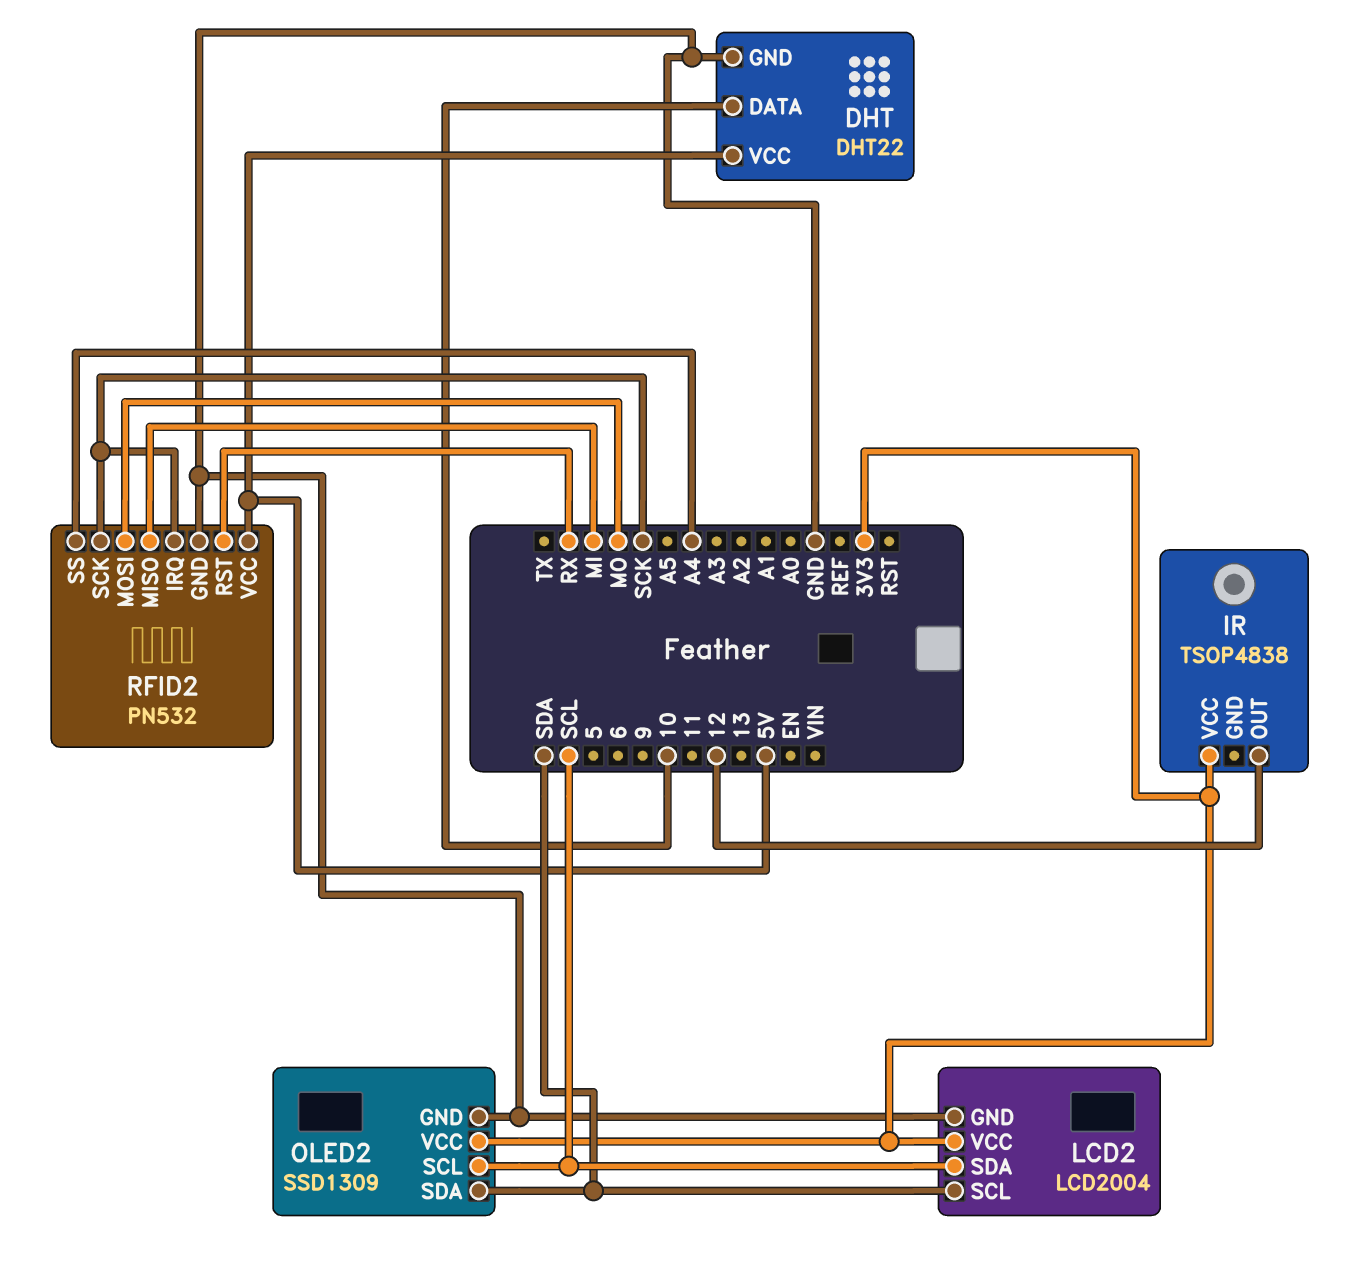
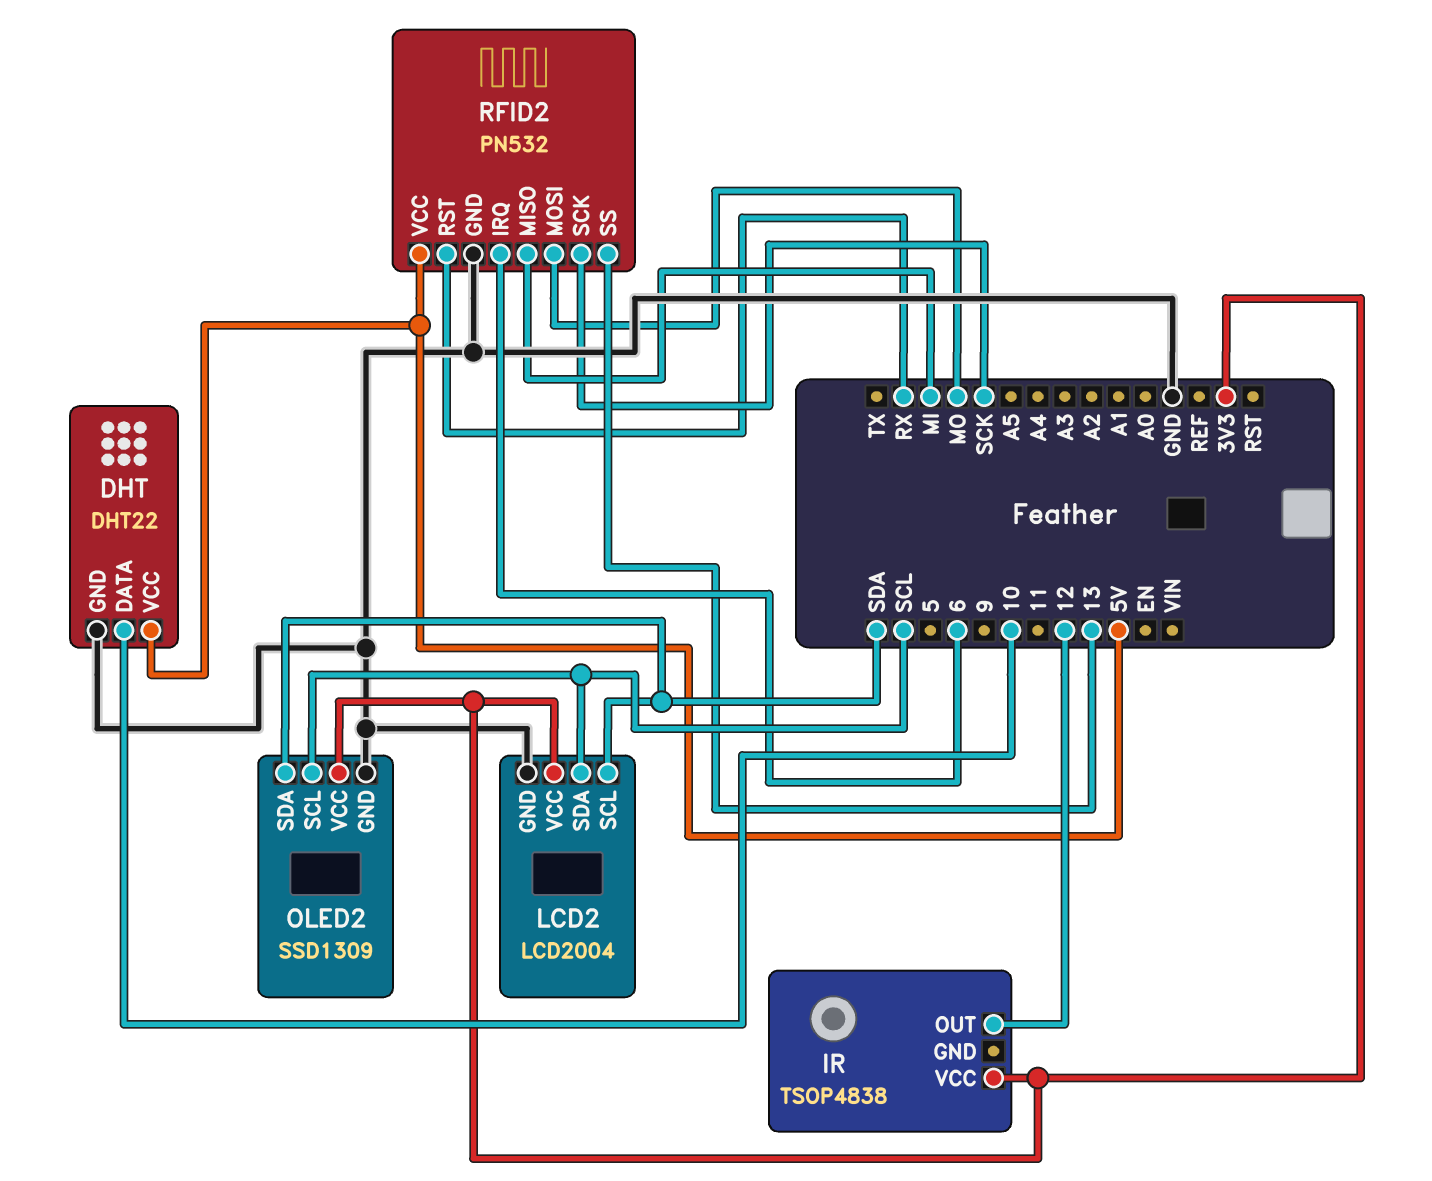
RFID2 pin IRQ: SCK -> 6
RFID2 pin SS: A4 -> 13

